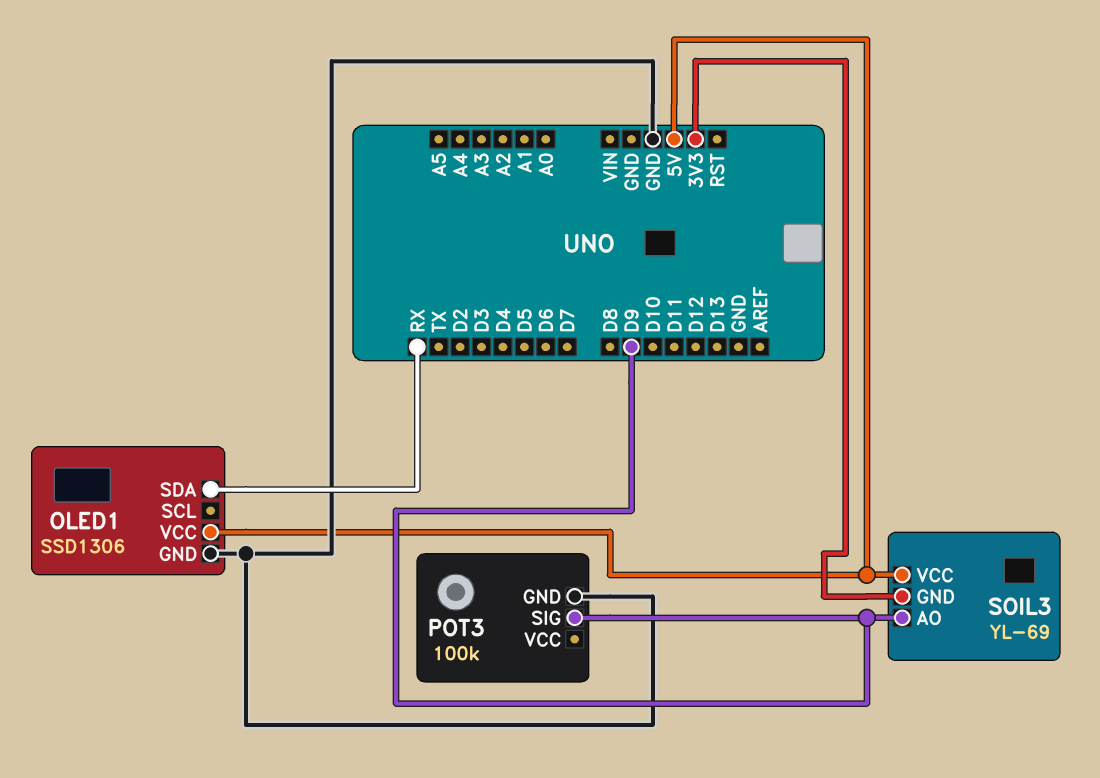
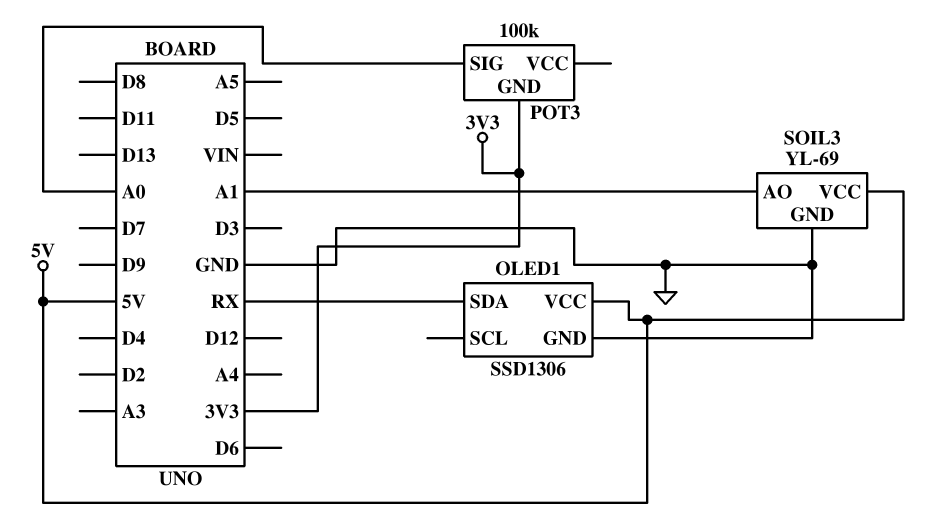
POT3 pin GND: GND -> 3V3
POT3 pin SIG: D9 -> A0
SOIL3 pin AO: D9 -> A1
SOIL3 pin GND: 3V3 -> GND

